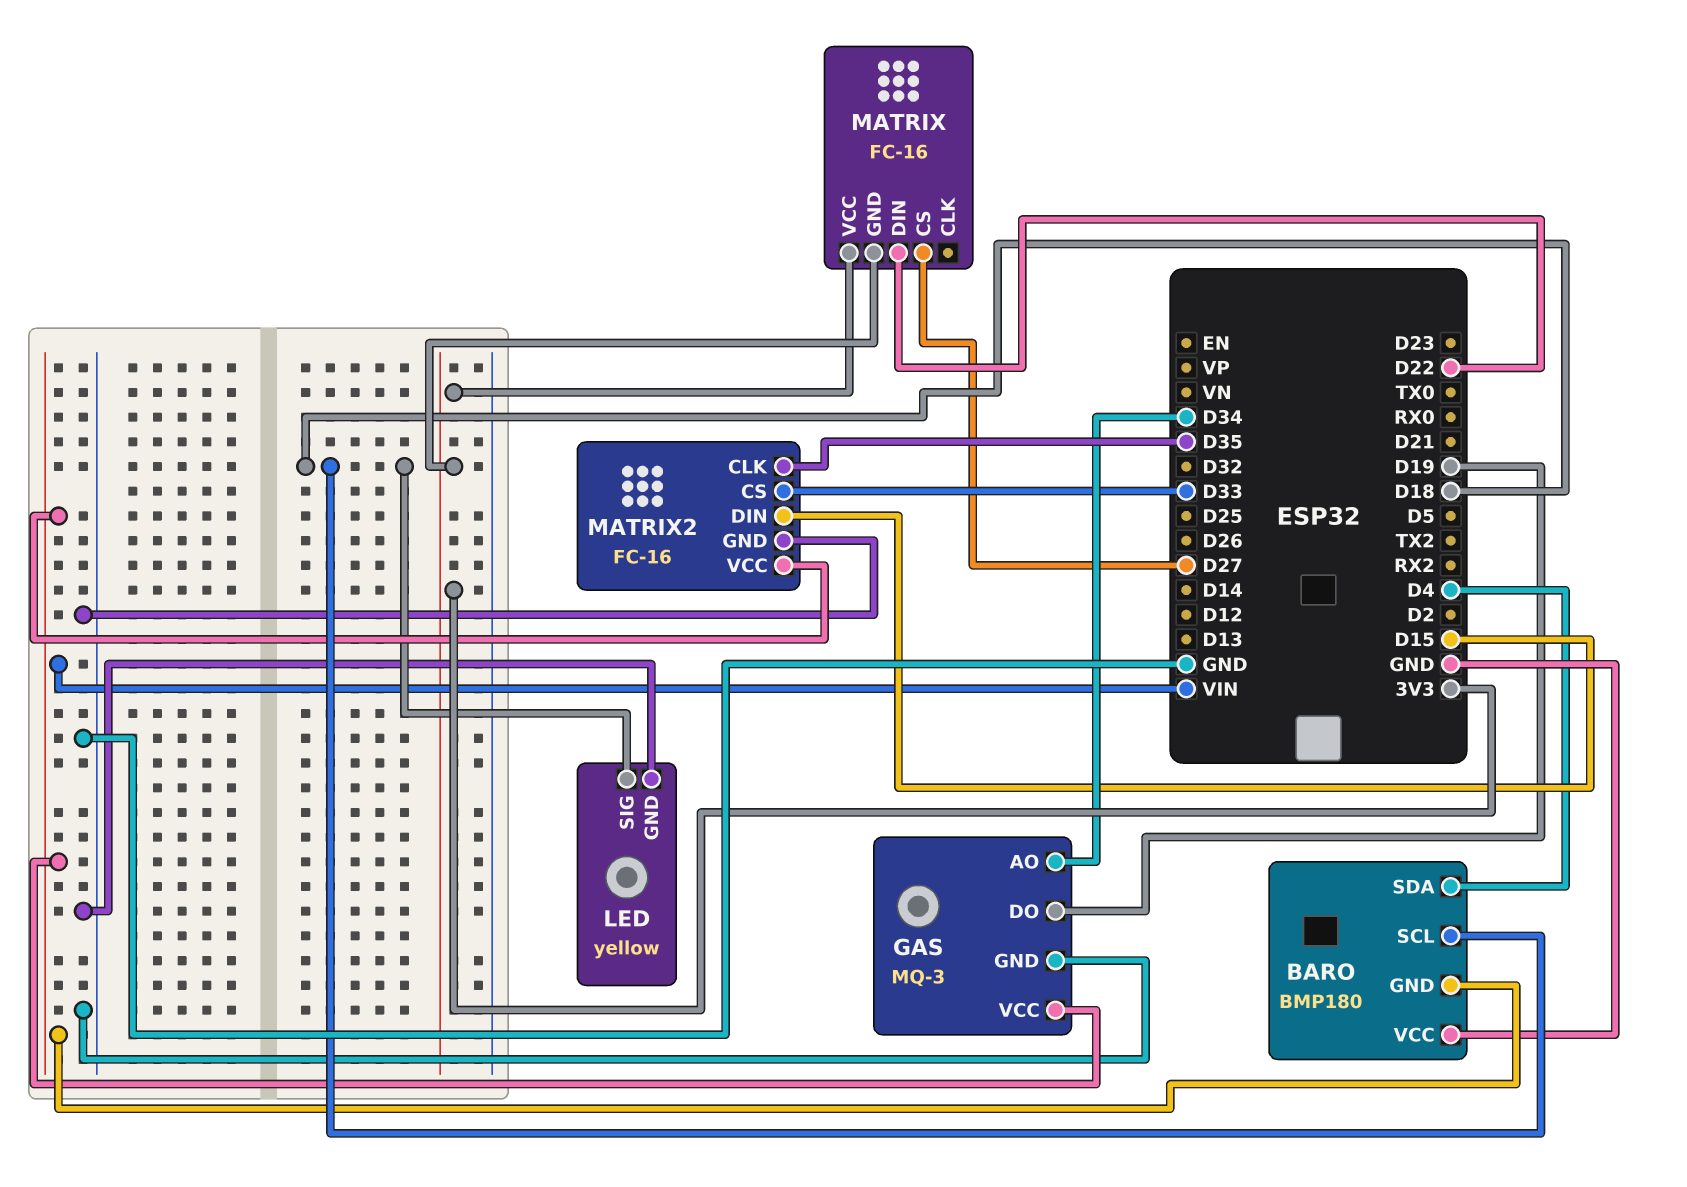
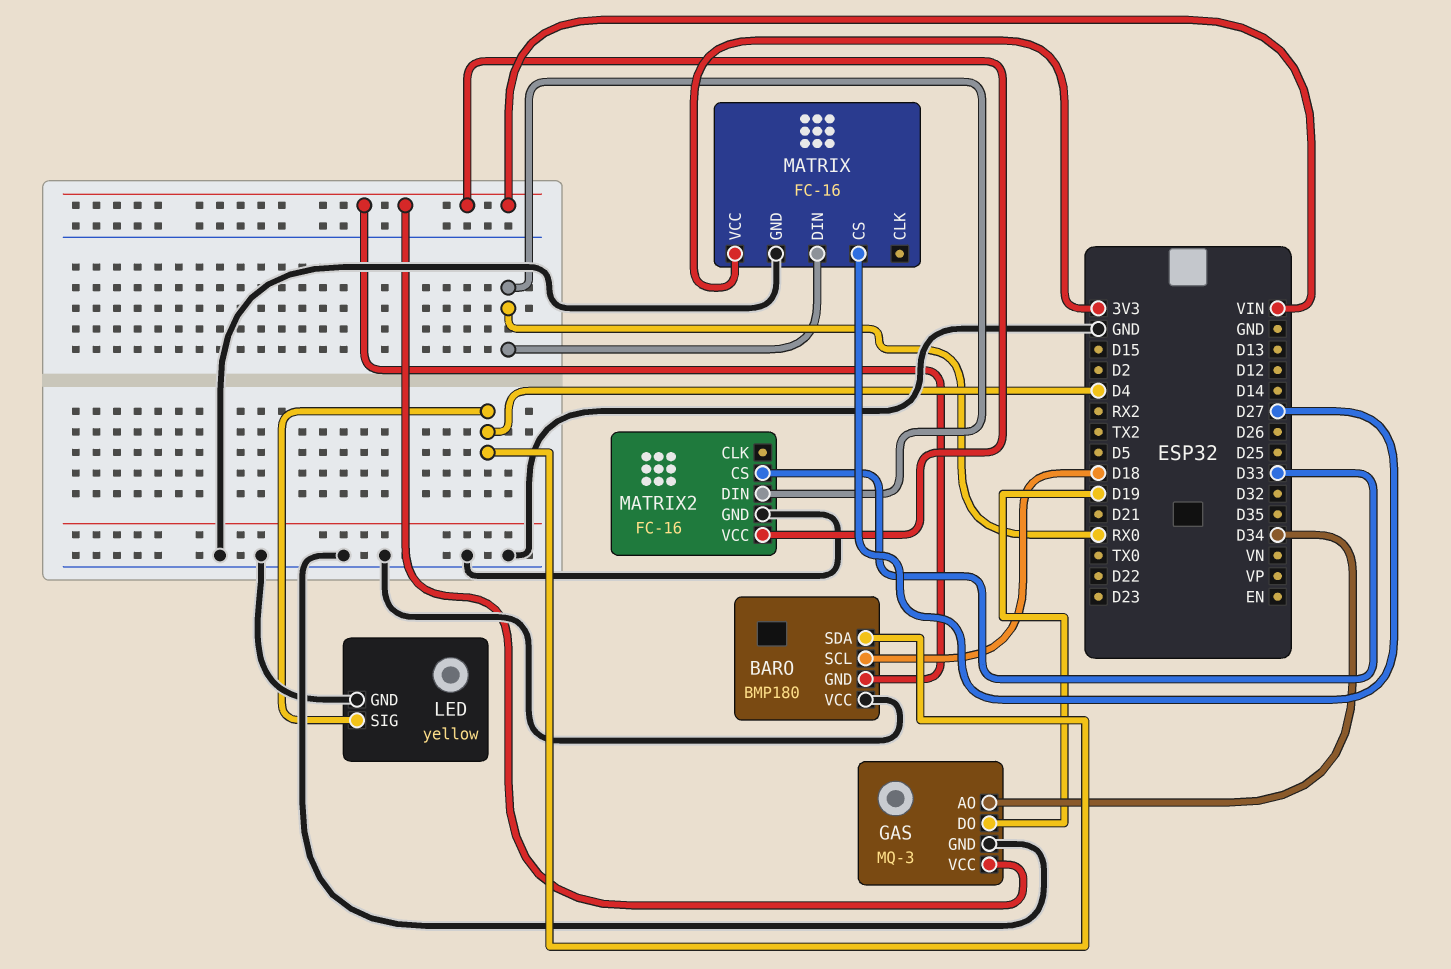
LED pin SIG: D18 -> D4
MATRIX pin DIN: D22 -> RX0
MATRIX pin GND: 3V3 -> GND
MATRIX2 pin CLK: D35 -> none
MATRIX2 pin DIN: D15 -> RX0

